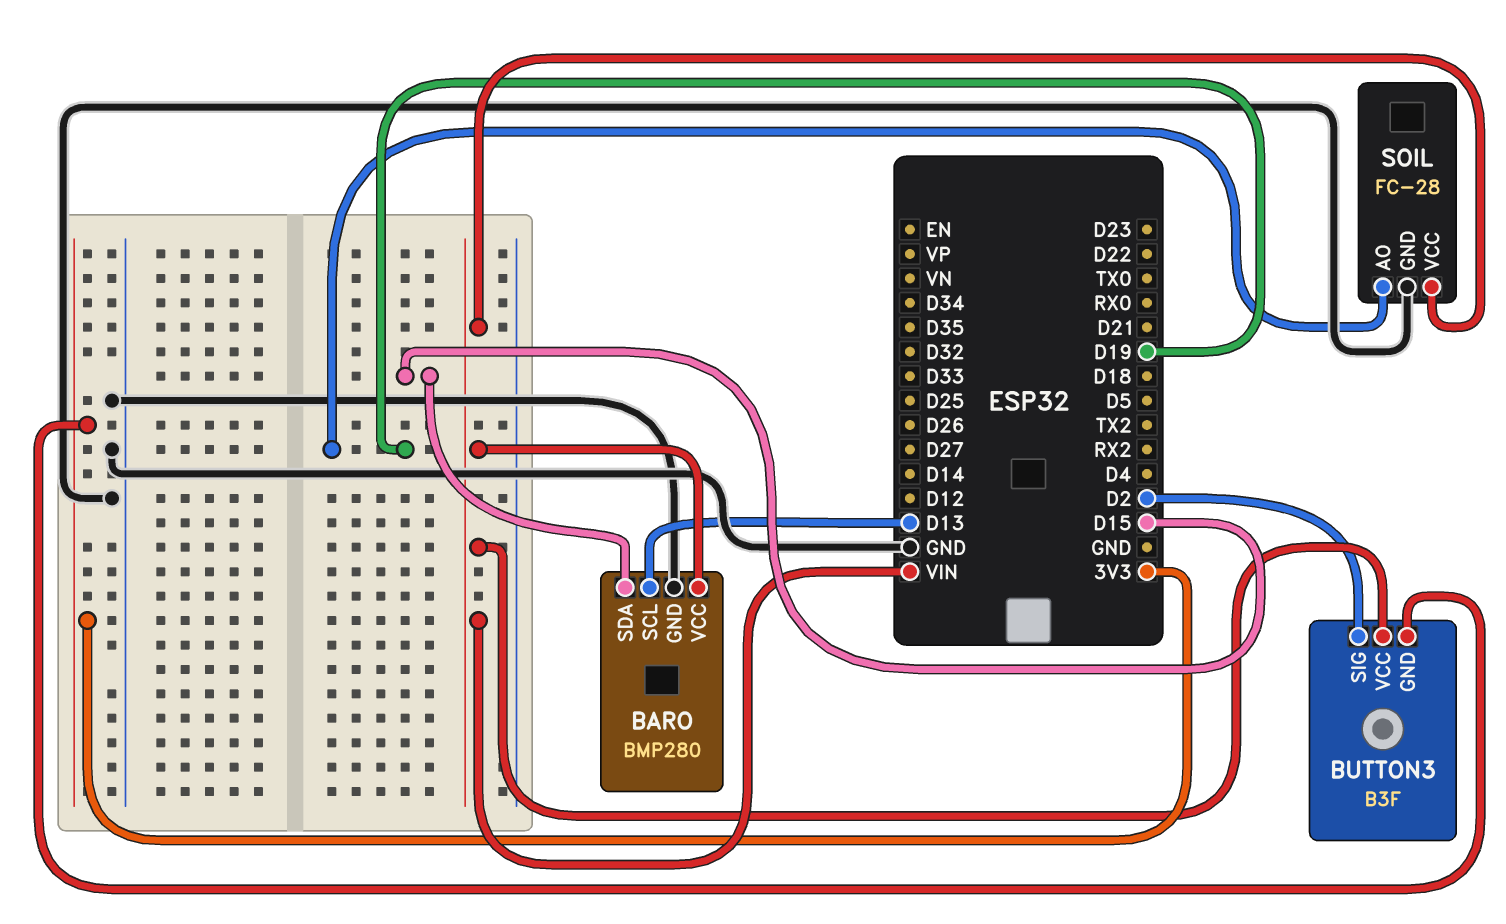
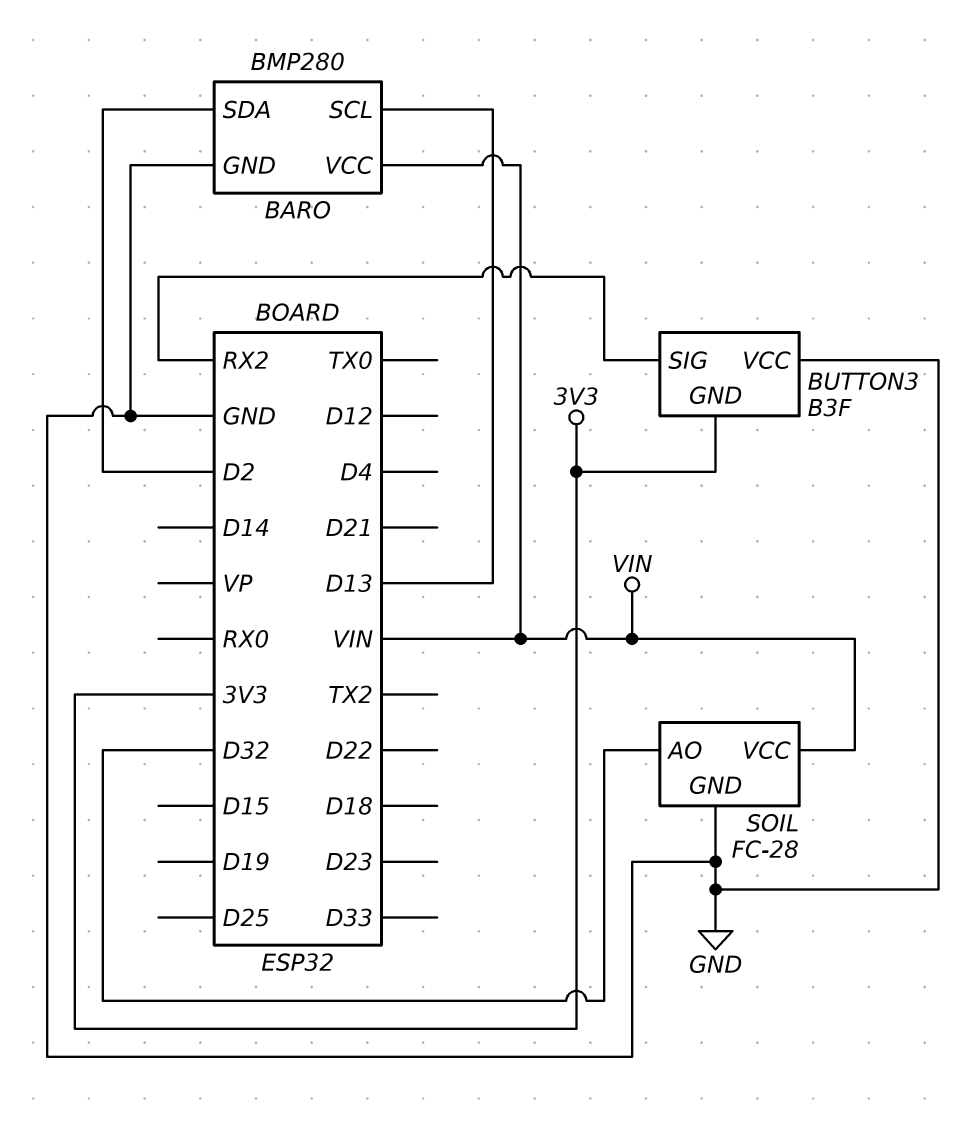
BARO pin SDA: D15 -> D2
BUTTON3 pin SIG: D2 -> RX2
BUTTON3 pin VCC: VIN -> GND
SOIL pin AO: D19 -> D32

